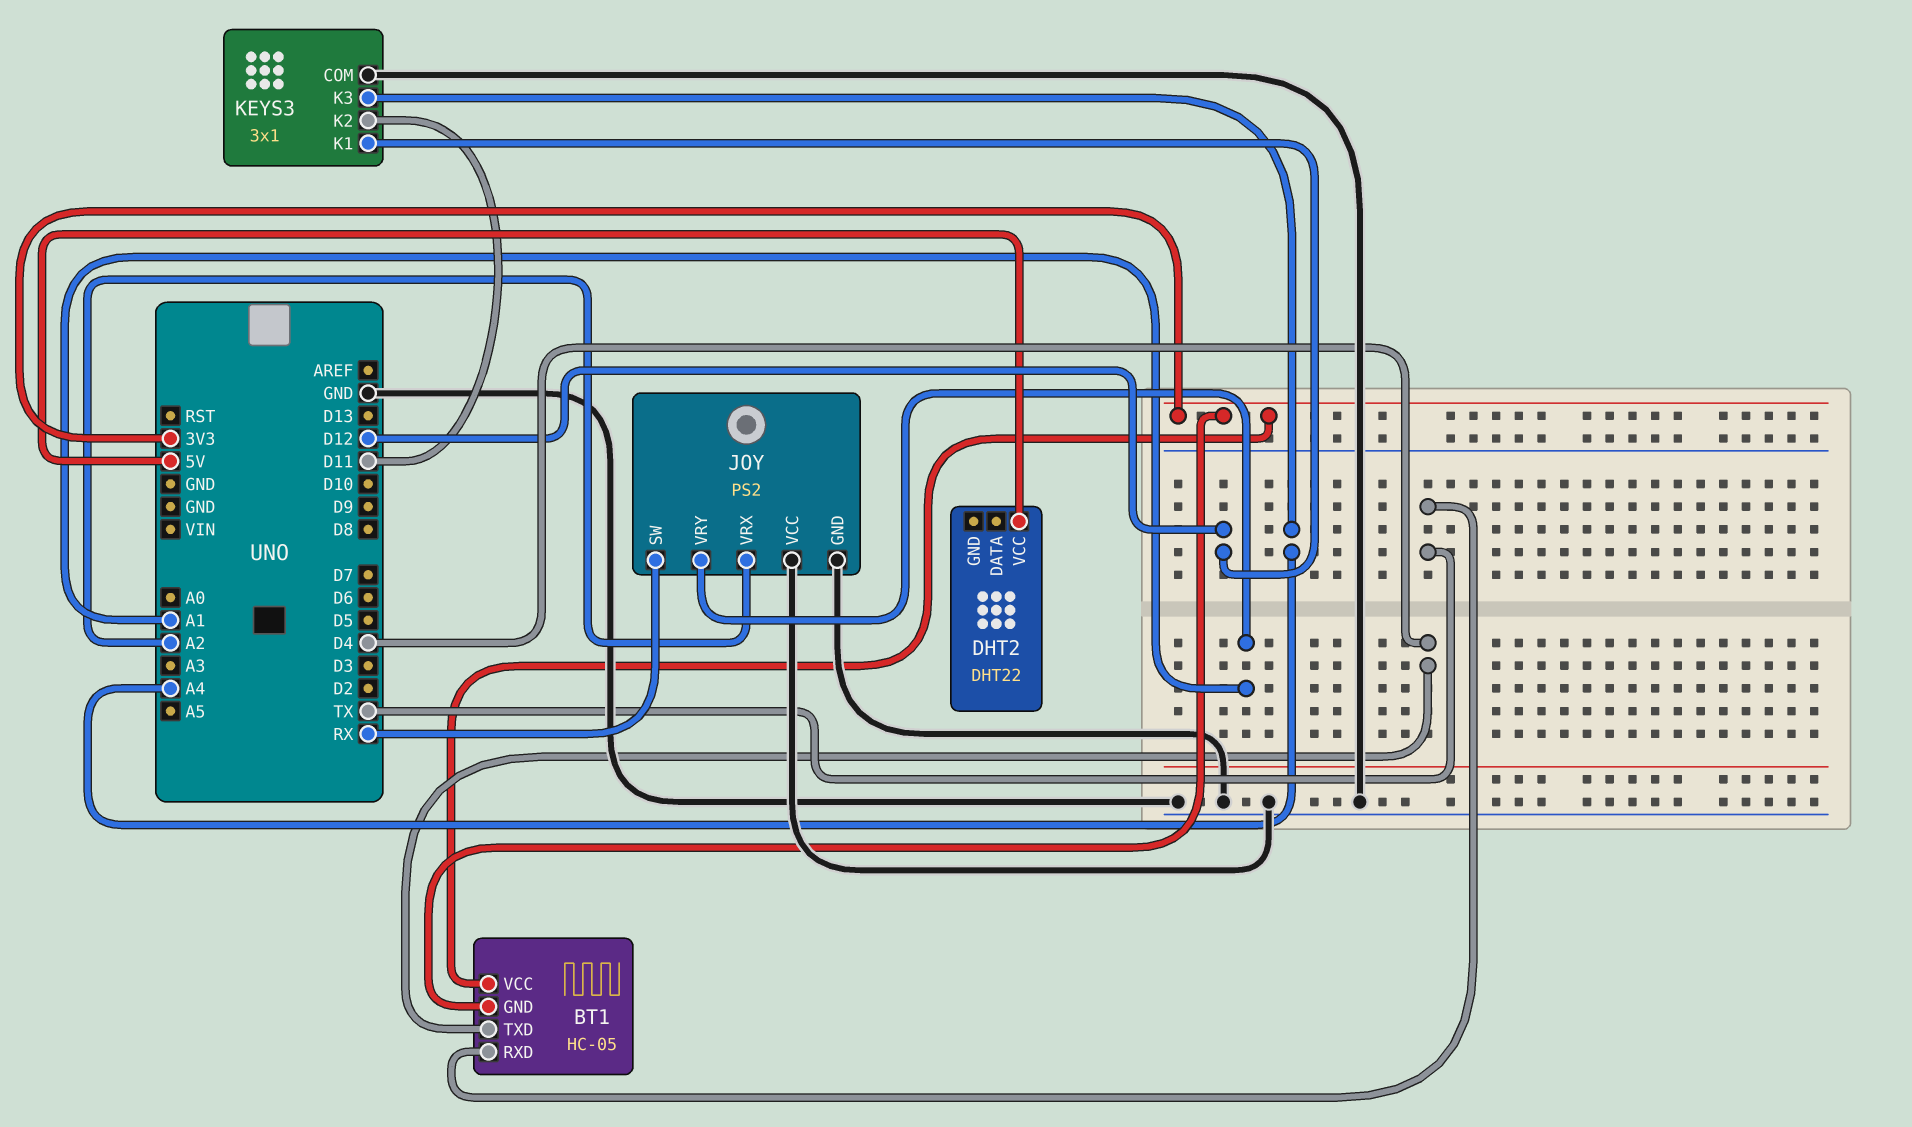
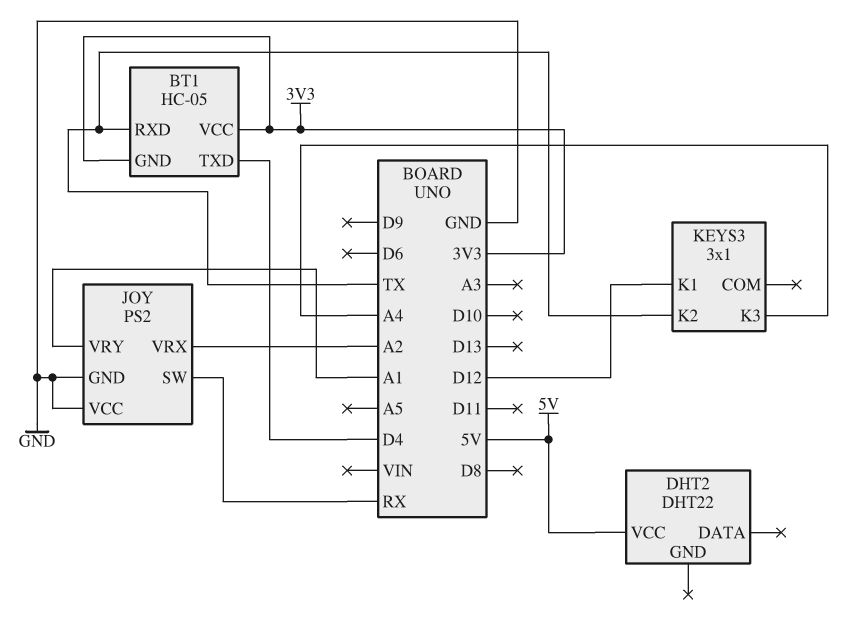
KEYS3 pin COM: GND -> none
KEYS3 pin K2: D11 -> TX

